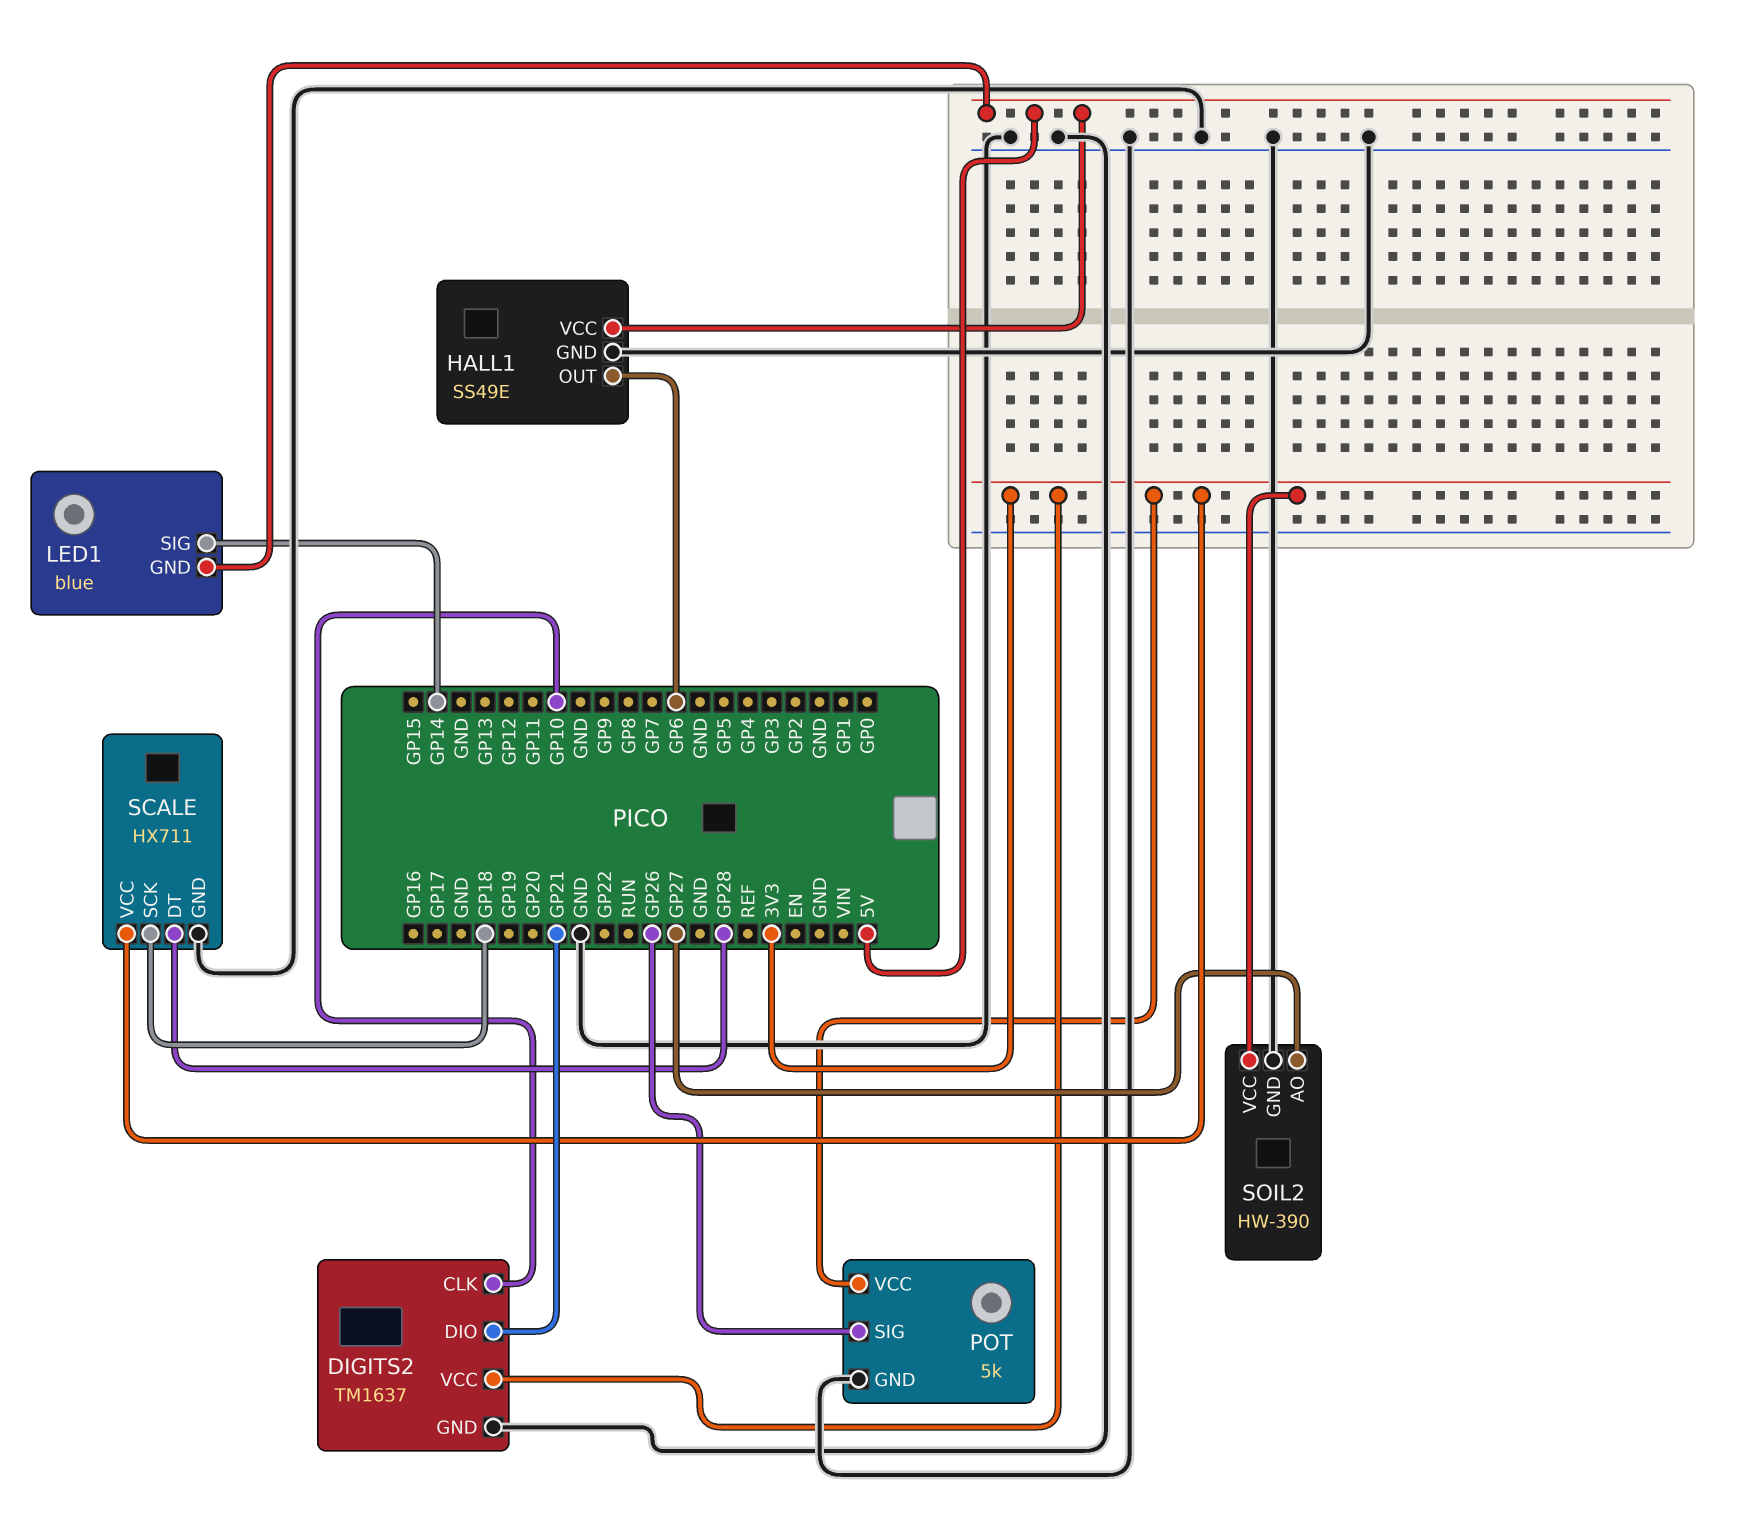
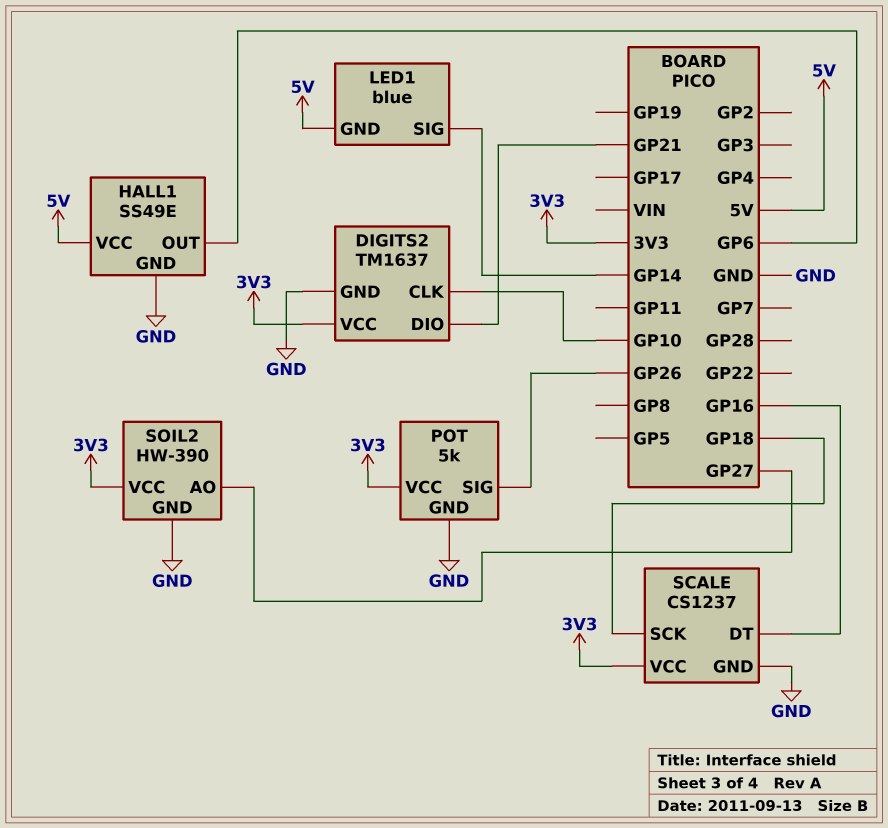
SCALE: HX711 -> CS1237
SCALE pin DT: GP28 -> GP16

